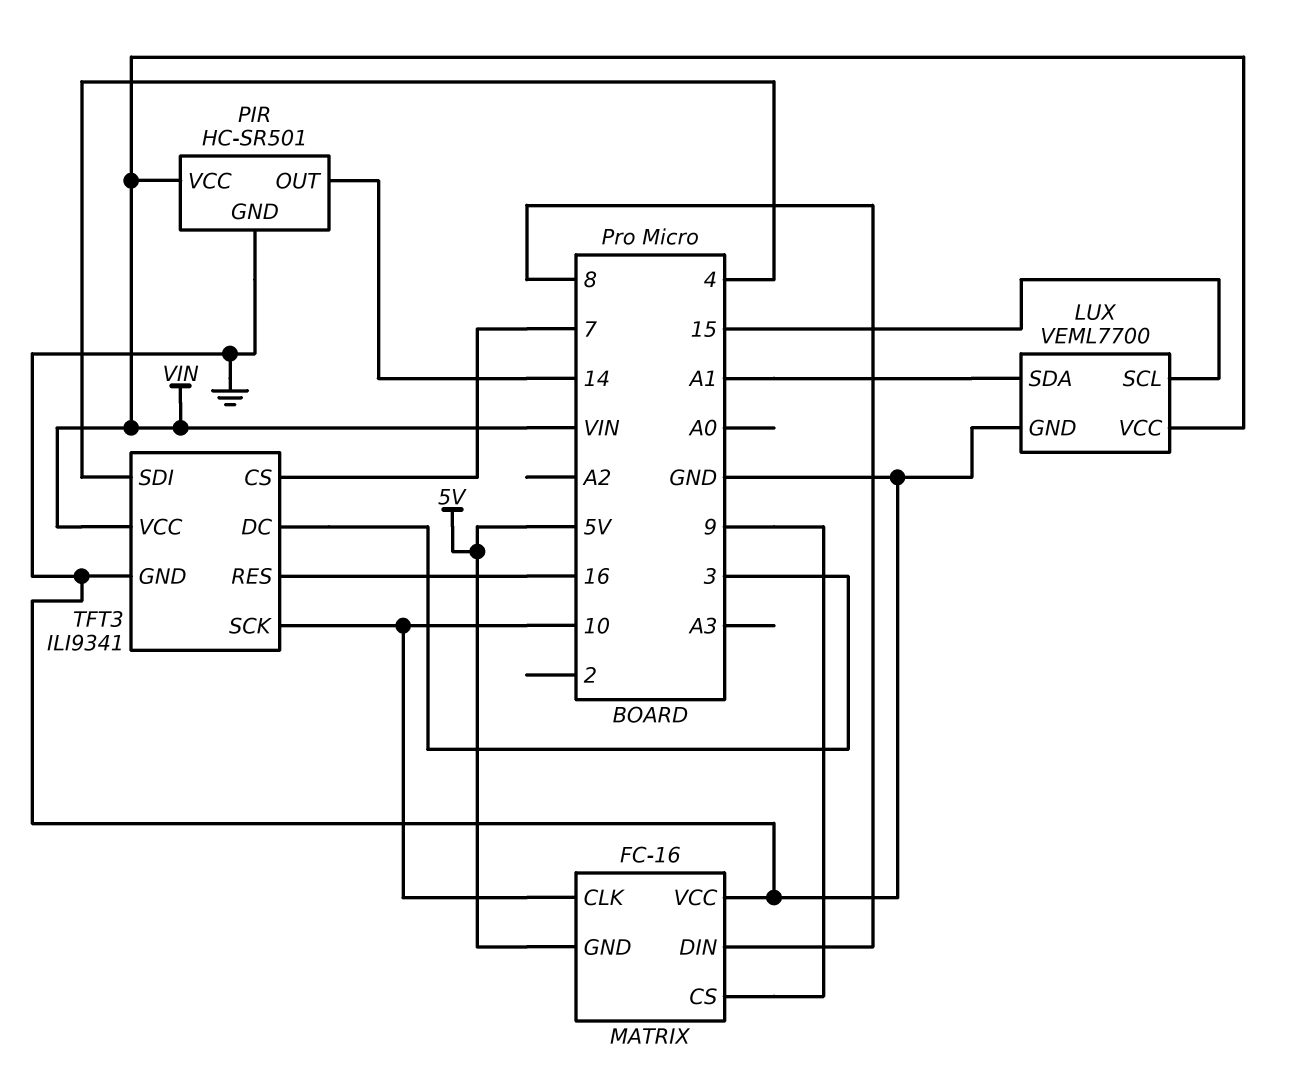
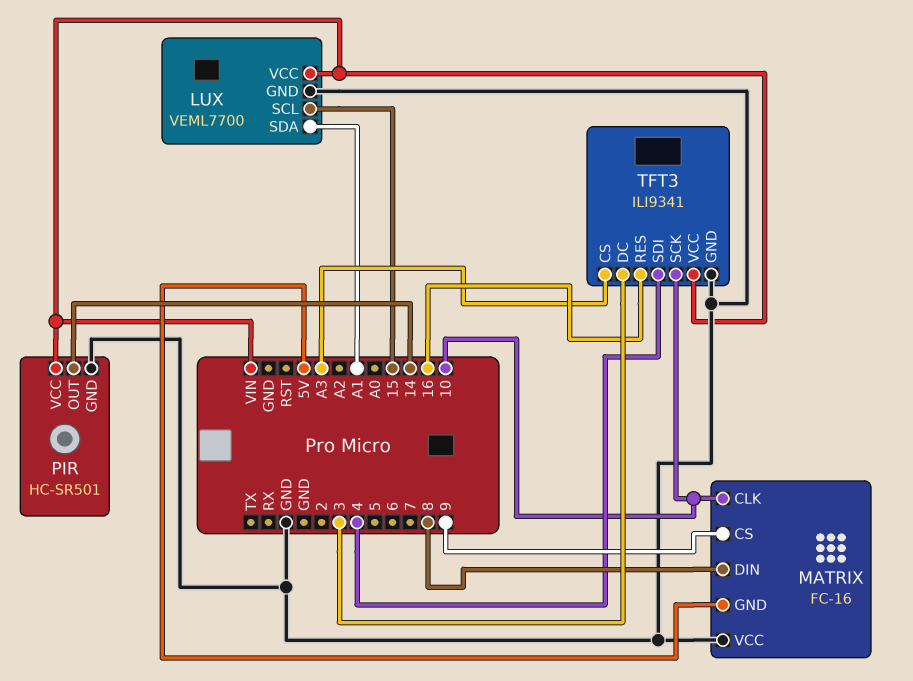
TFT3 pin CS: 7 -> A3

